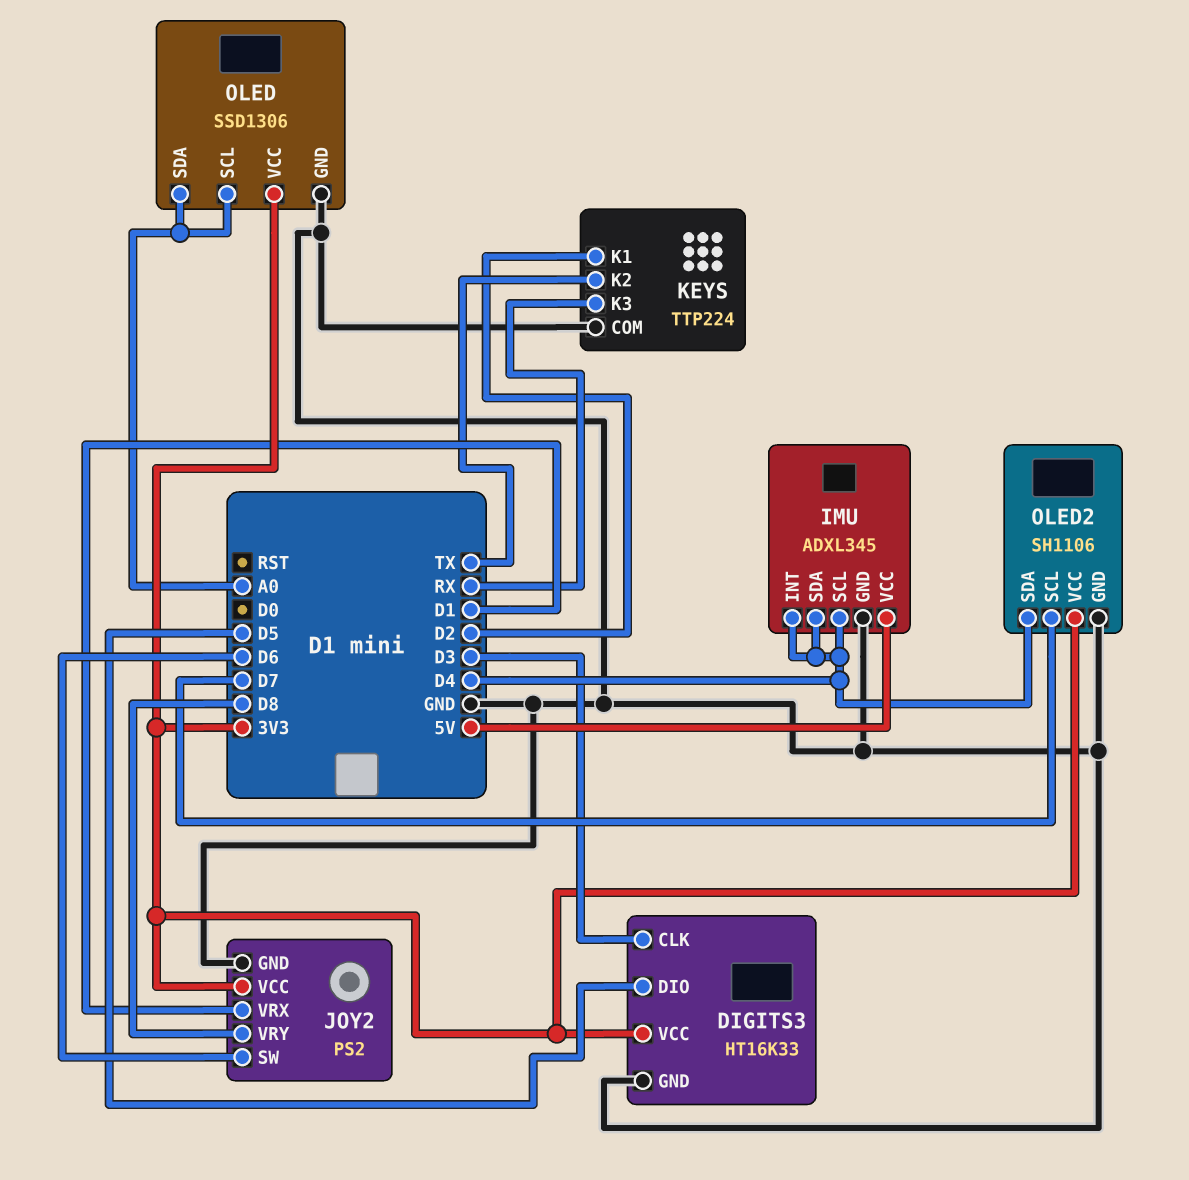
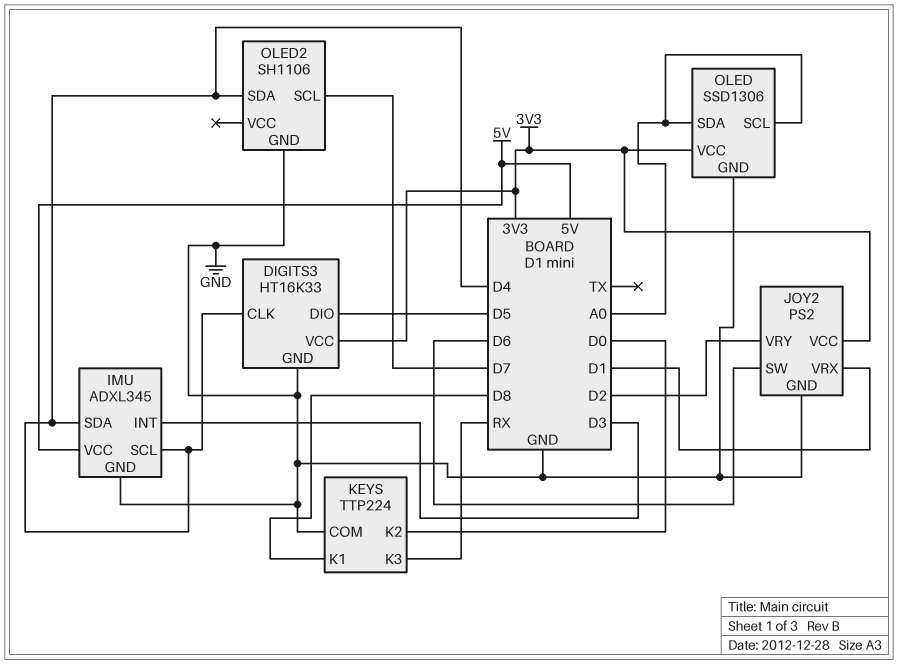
DIGITS3 pin CLK: D3 -> D4
IMU pin INT: D4 -> D3
JOY2 pin VRY: D8 -> D2
KEYS pin K1: D2 -> D8
KEYS pin K2: TX -> D0
OLED2 pin VCC: 3V3 -> none

